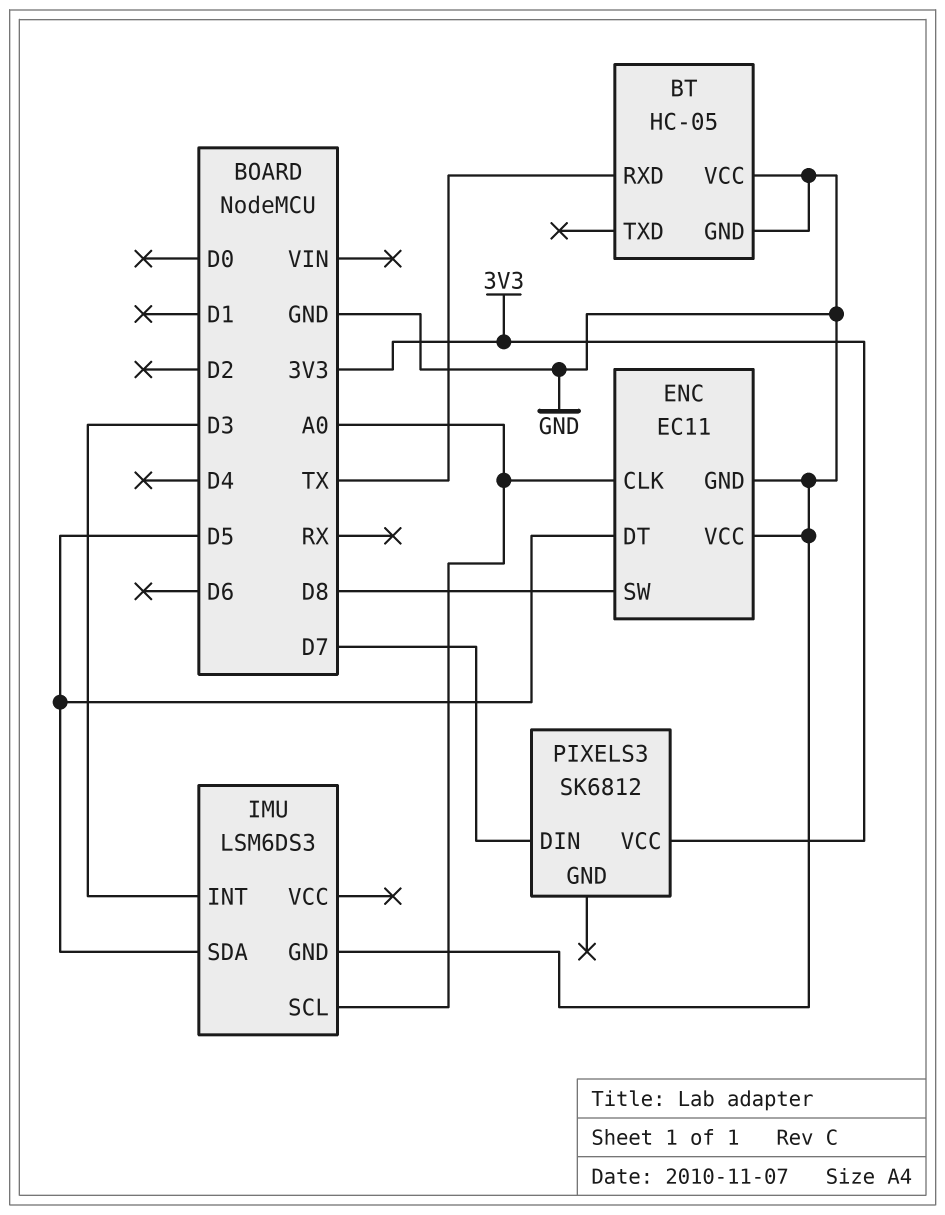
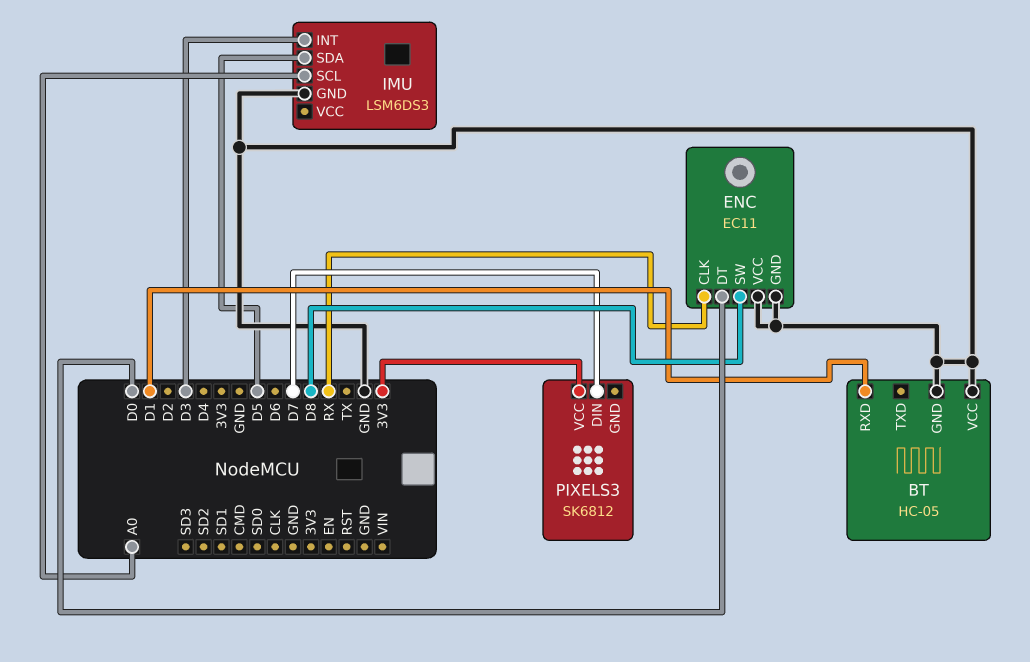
BT pin RXD: TX -> D1
ENC pin CLK: A0 -> RX
ENC pin DT: D5 -> D0

